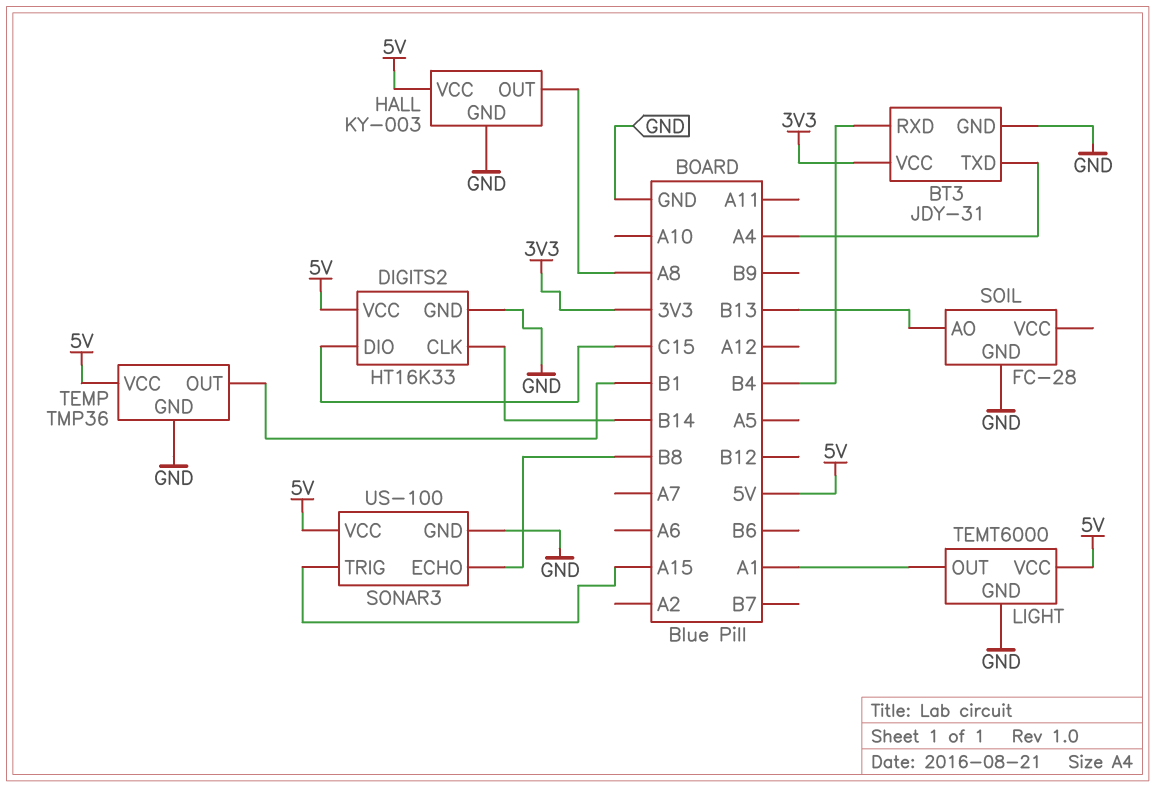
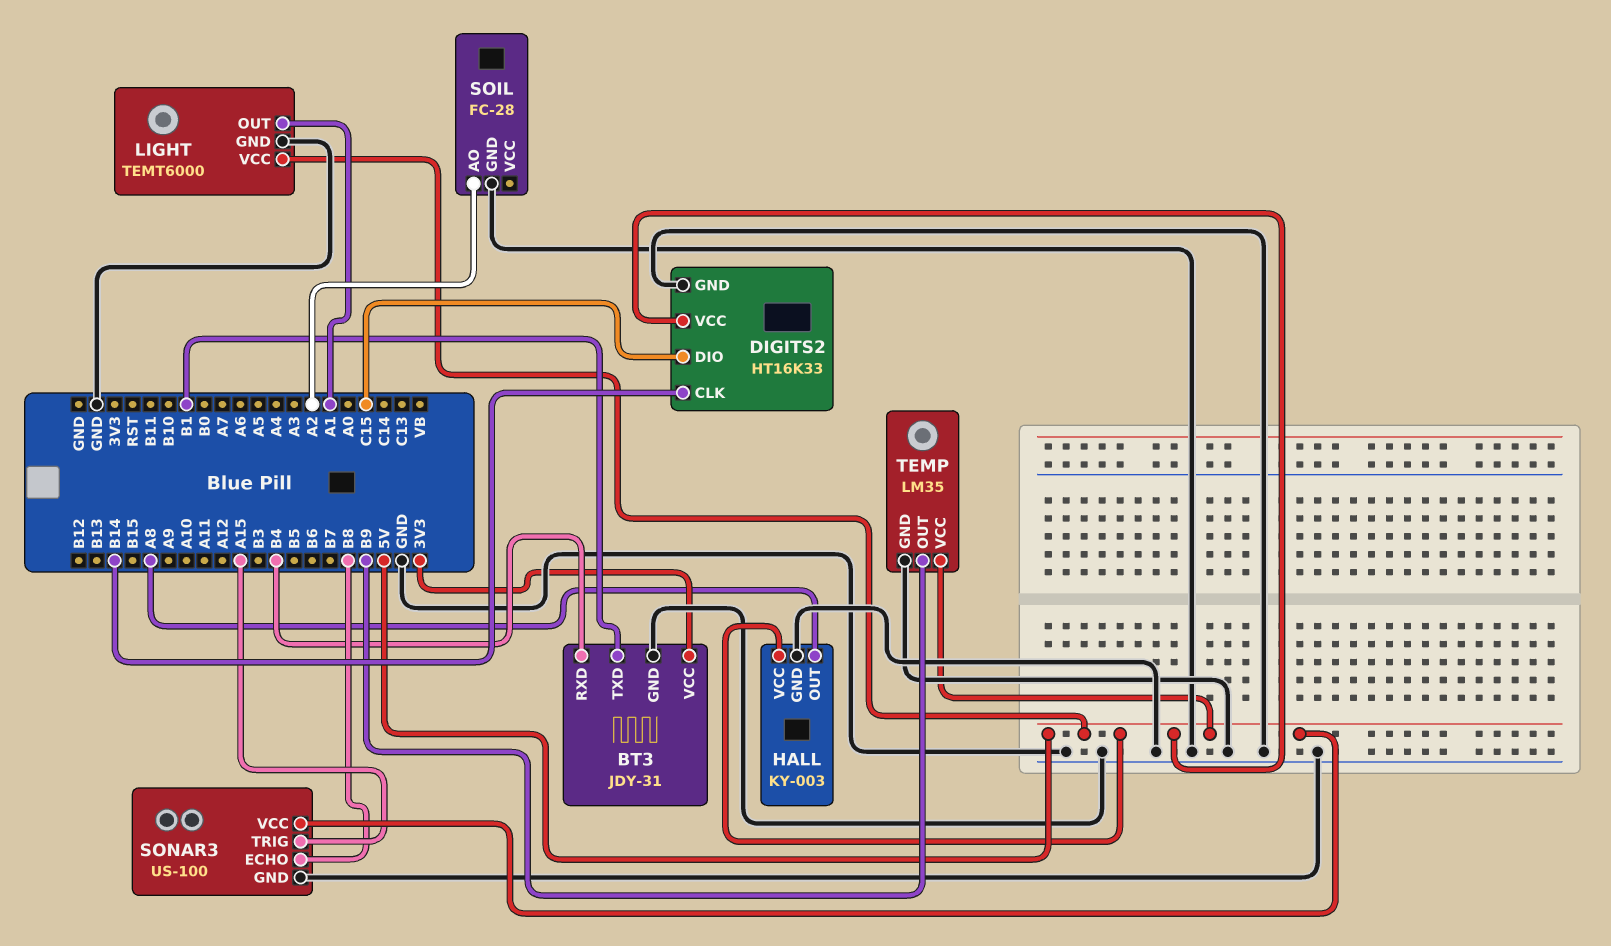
BT3 pin TXD: A4 -> B1
SOIL pin AO: B13 -> A2
TEMP: TMP36 -> LM35
TEMP pin OUT: B1 -> B9

